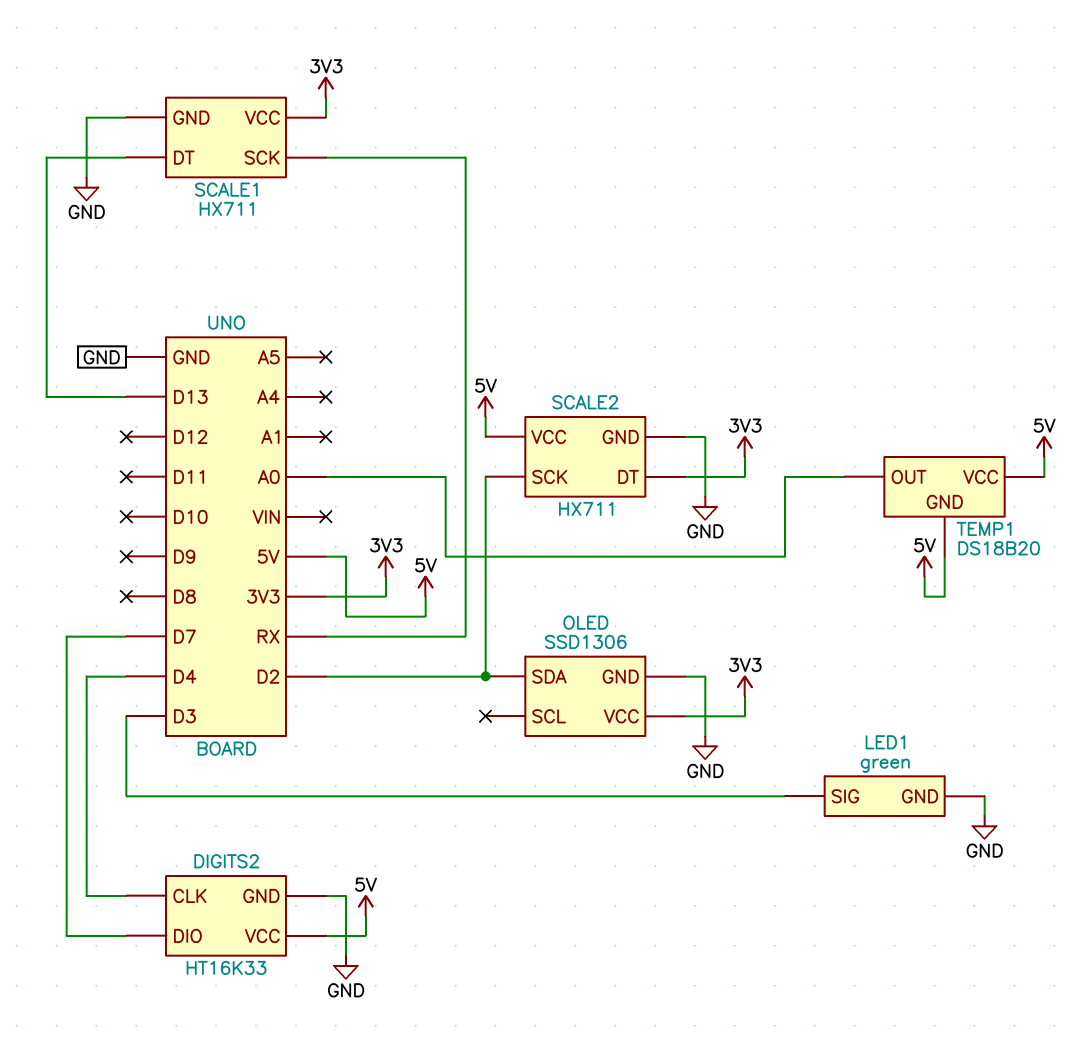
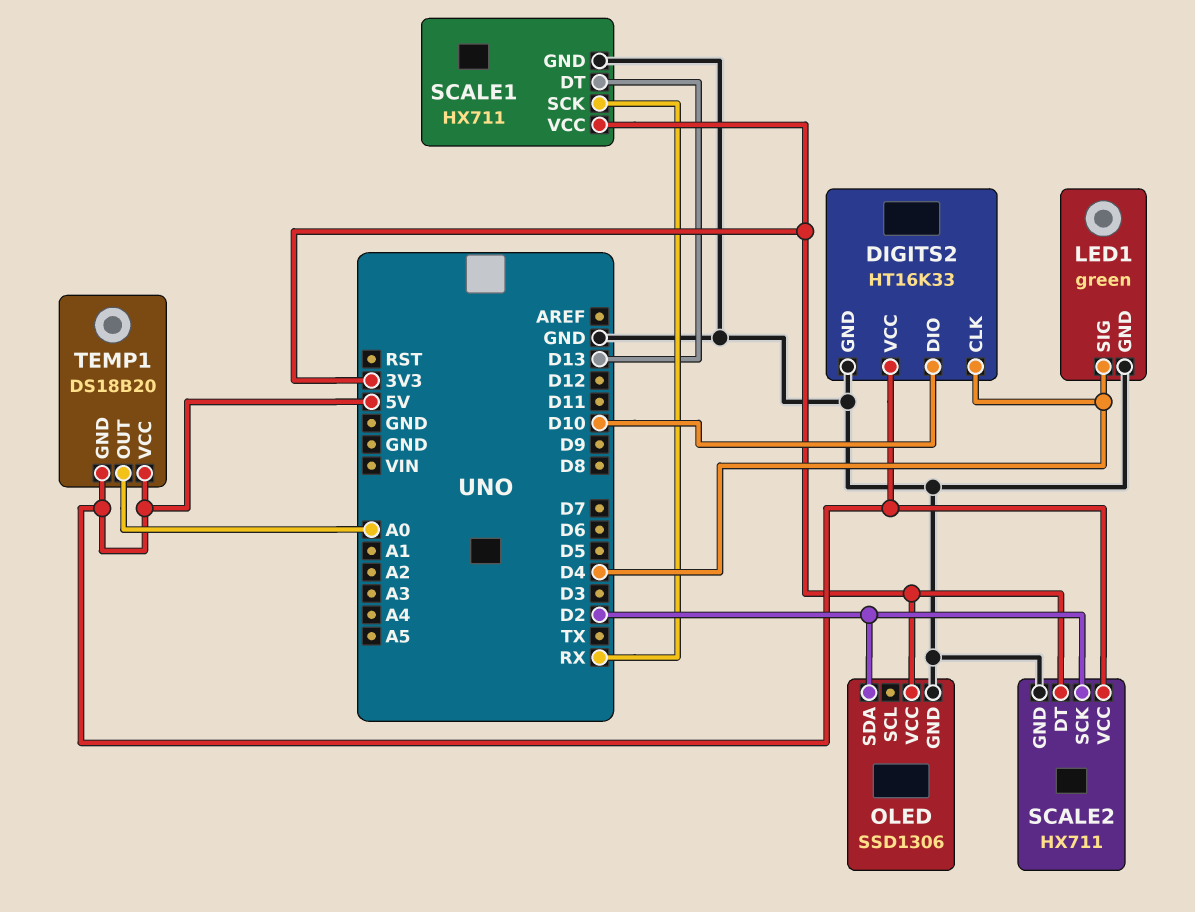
DIGITS2 pin DIO: D7 -> D10
LED1 pin SIG: D3 -> D4

